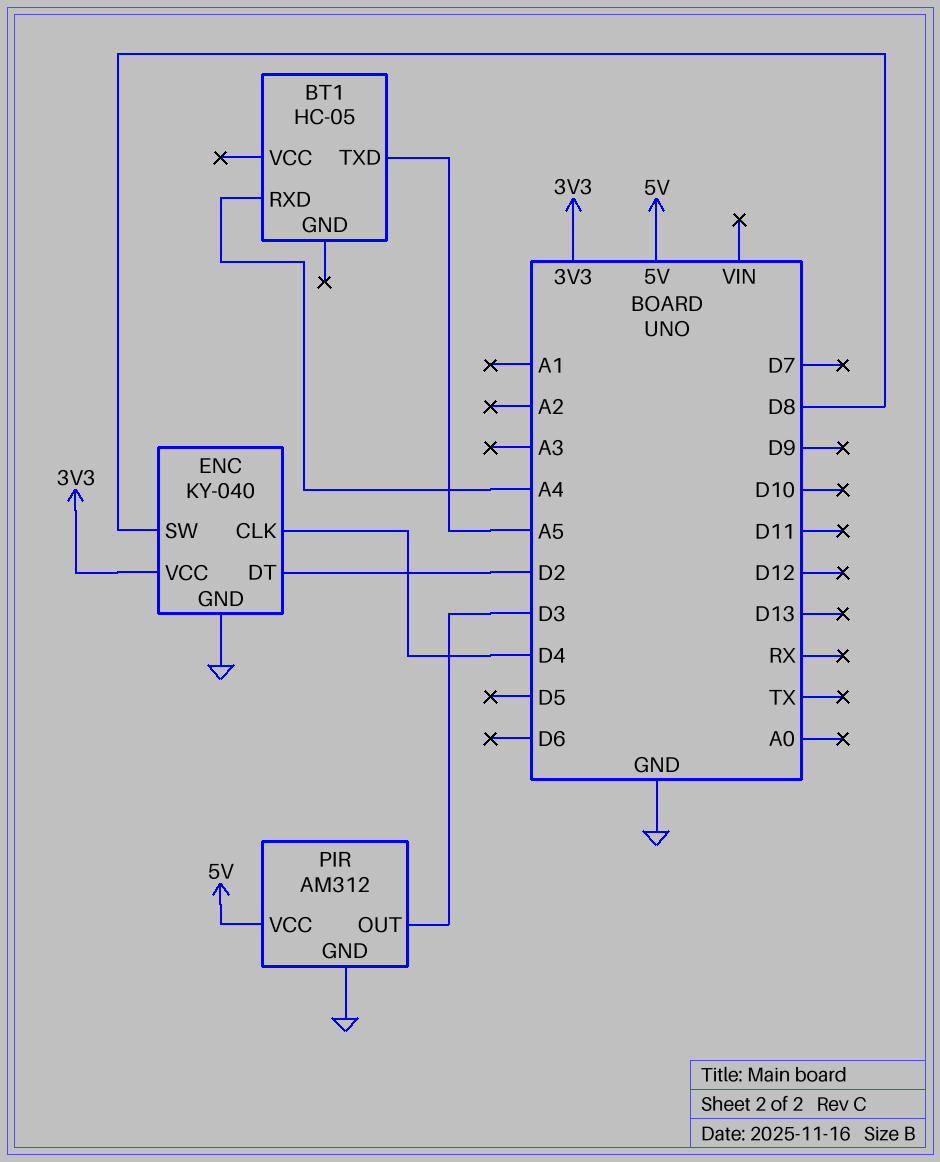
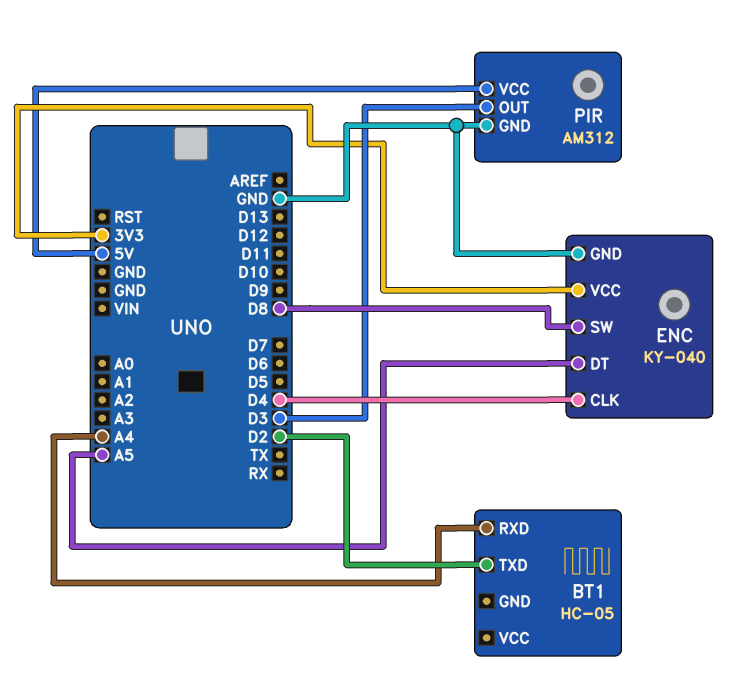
BT1 pin TXD: A5 -> D2
ENC pin DT: D2 -> A5

